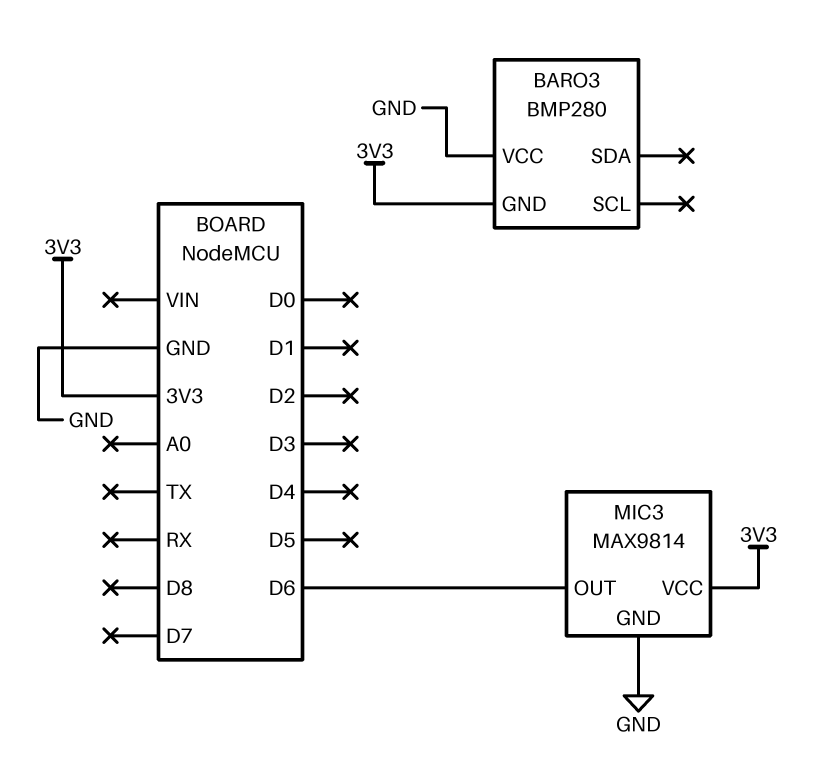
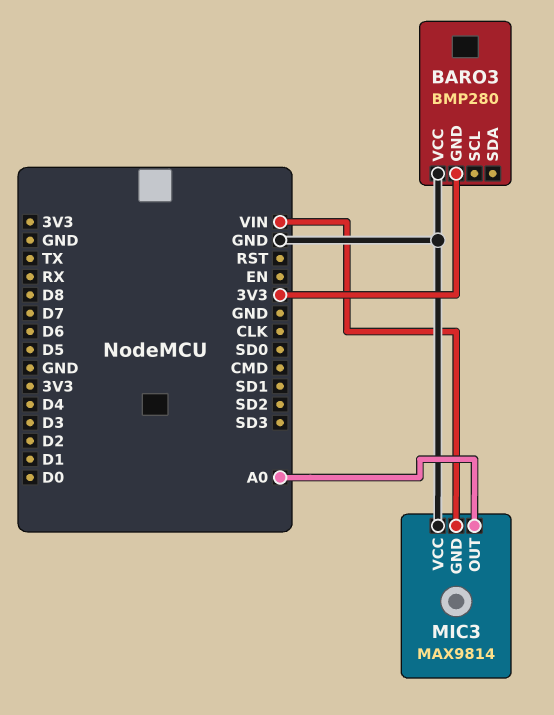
MIC3 pin GND: GND -> VIN
MIC3 pin OUT: D6 -> A0
MIC3 pin VCC: 3V3 -> GND

